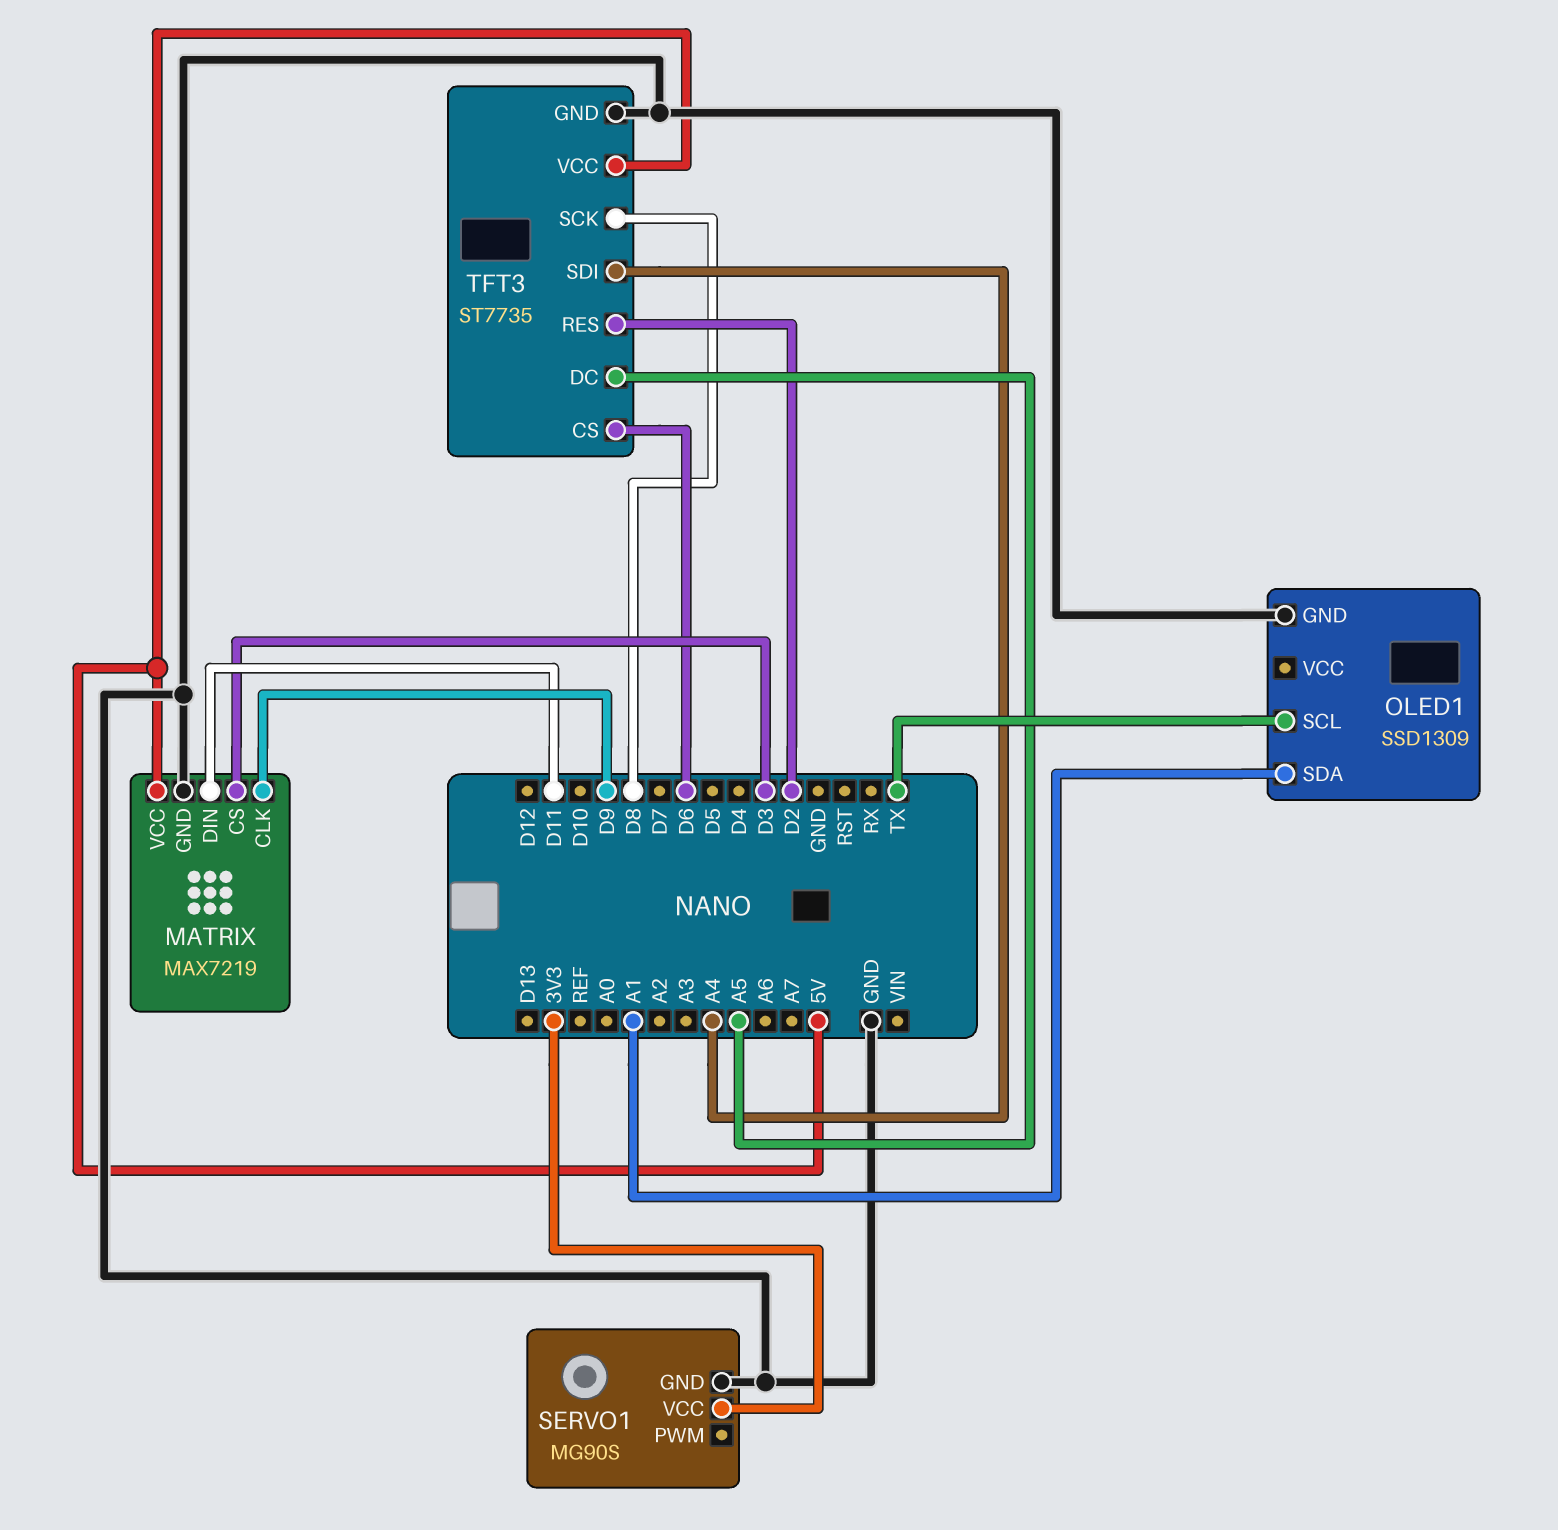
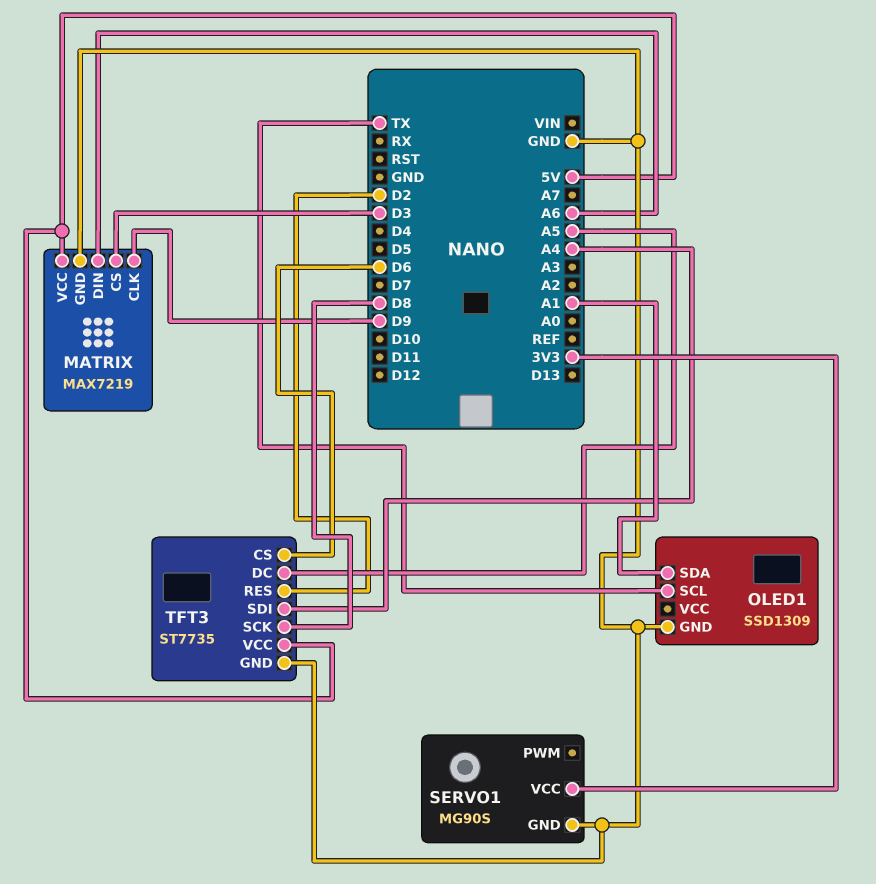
MATRIX pin DIN: D11 -> A6

